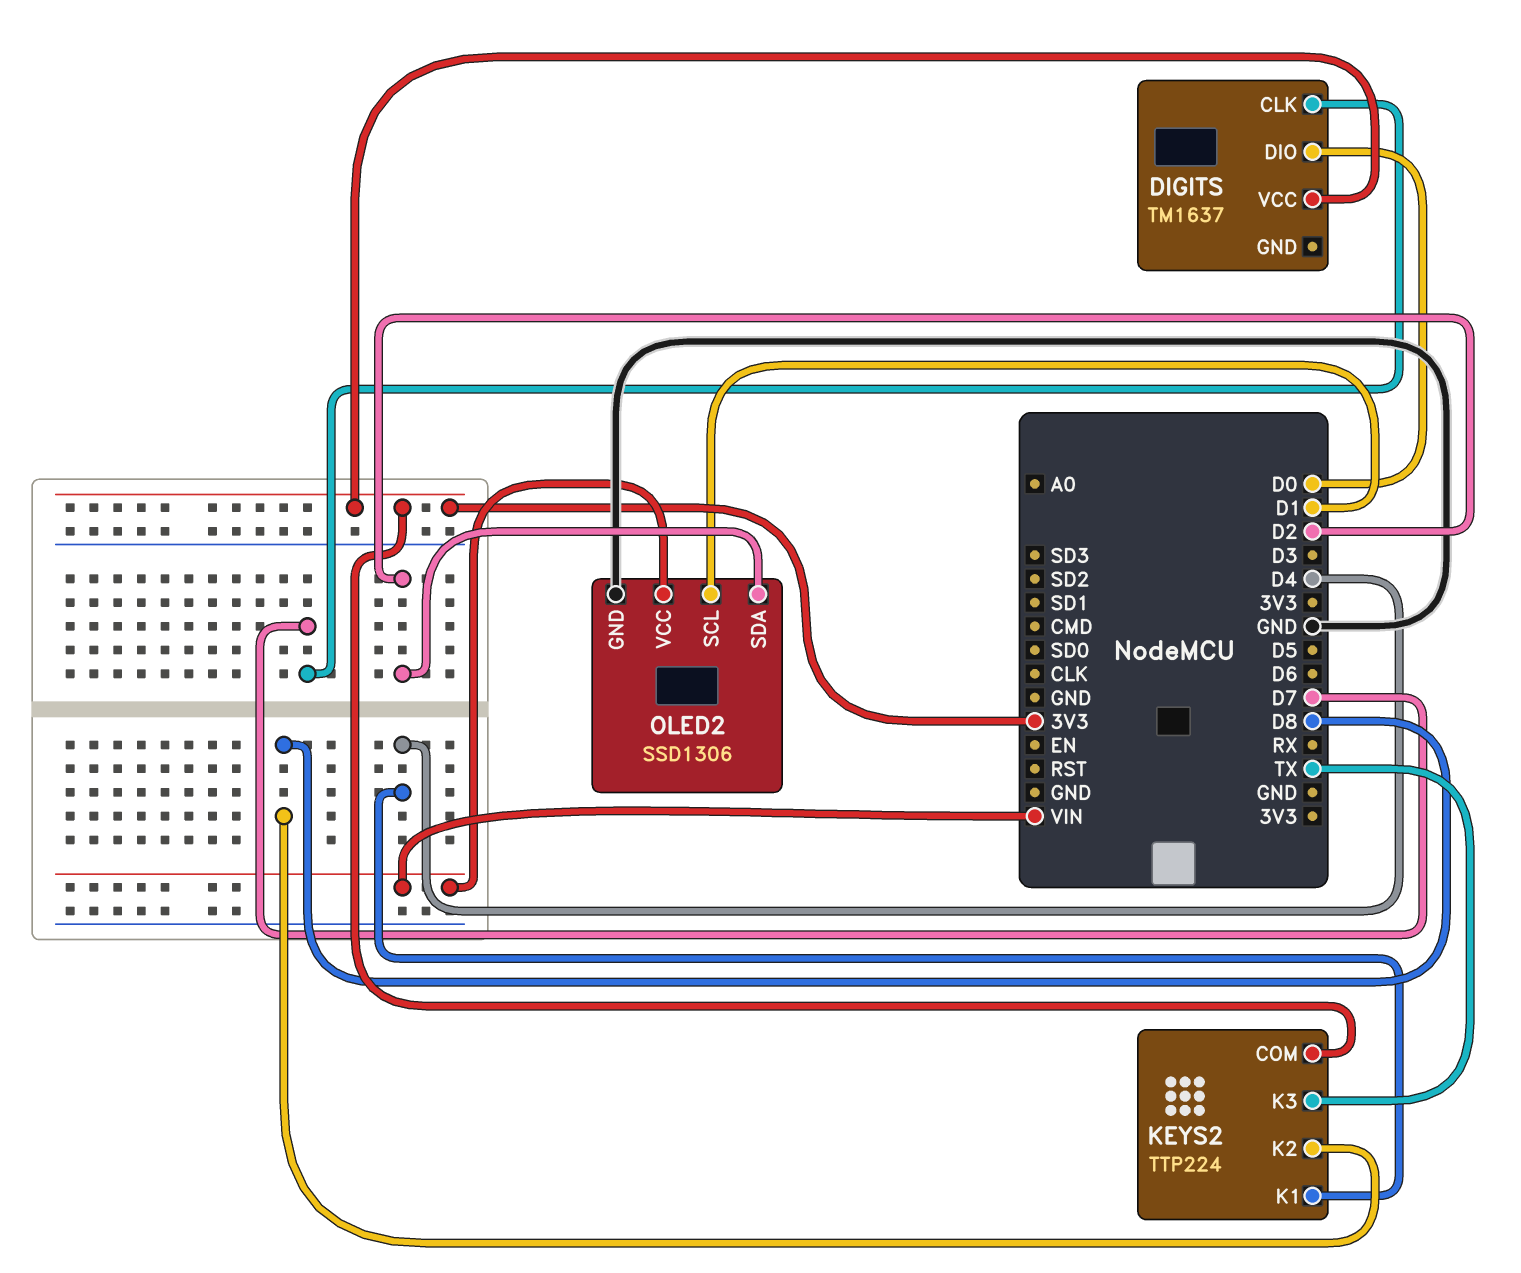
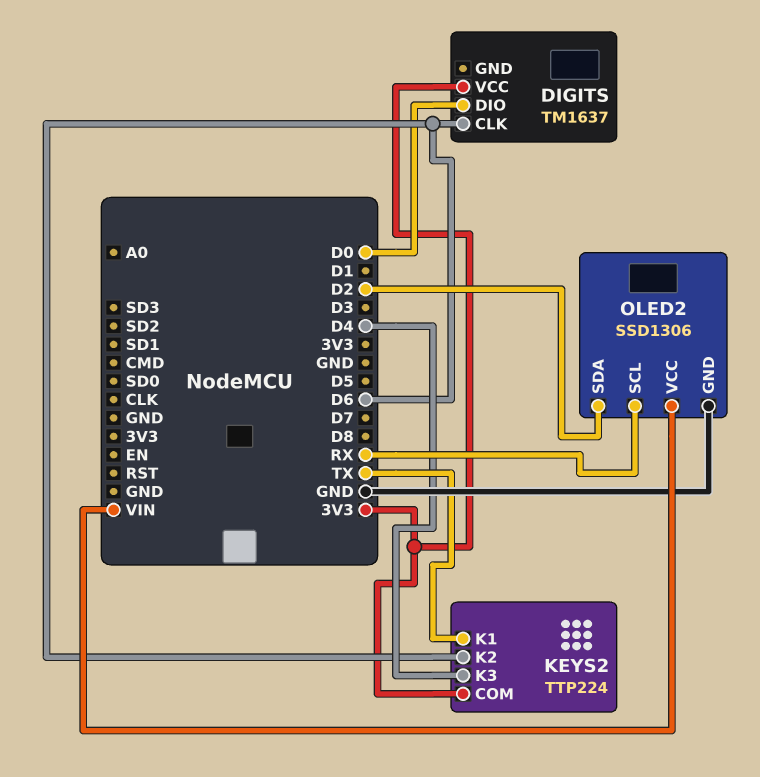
DIGITS pin CLK: D7 -> D6
KEYS2 pin K1: D4 -> TX
KEYS2 pin K2: D8 -> D6
KEYS2 pin K3: TX -> D4
OLED2 pin SCL: D1 -> RX

